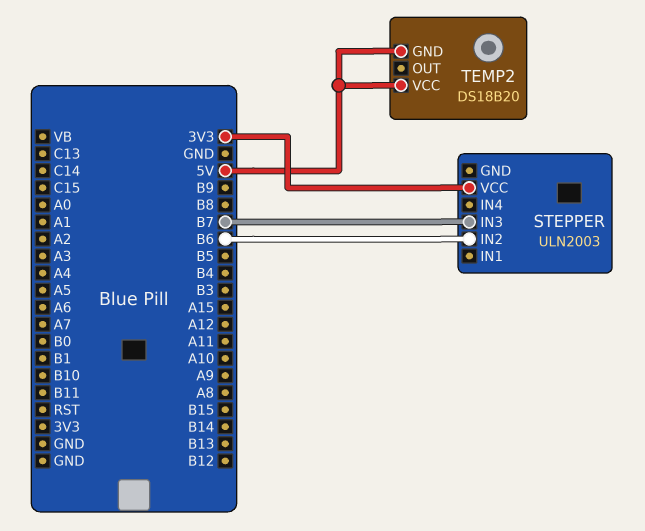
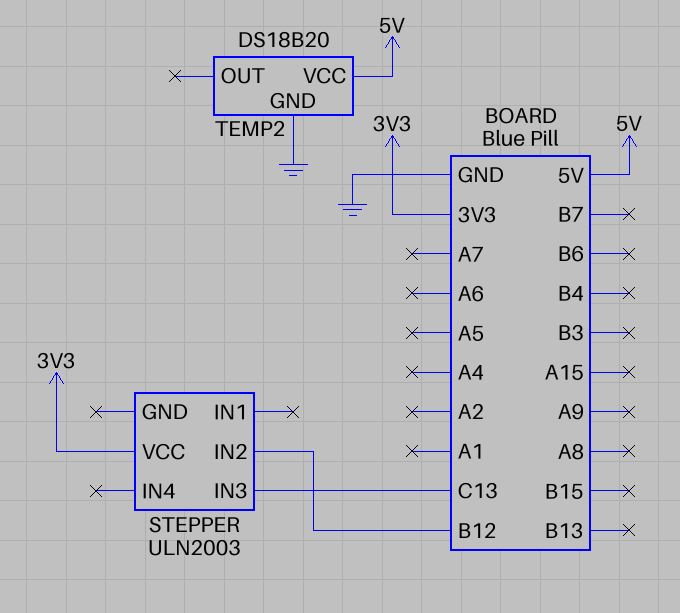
STEPPER pin IN2: B6 -> B12
STEPPER pin IN3: B7 -> C13
TEMP2 pin GND: 5V -> GND

